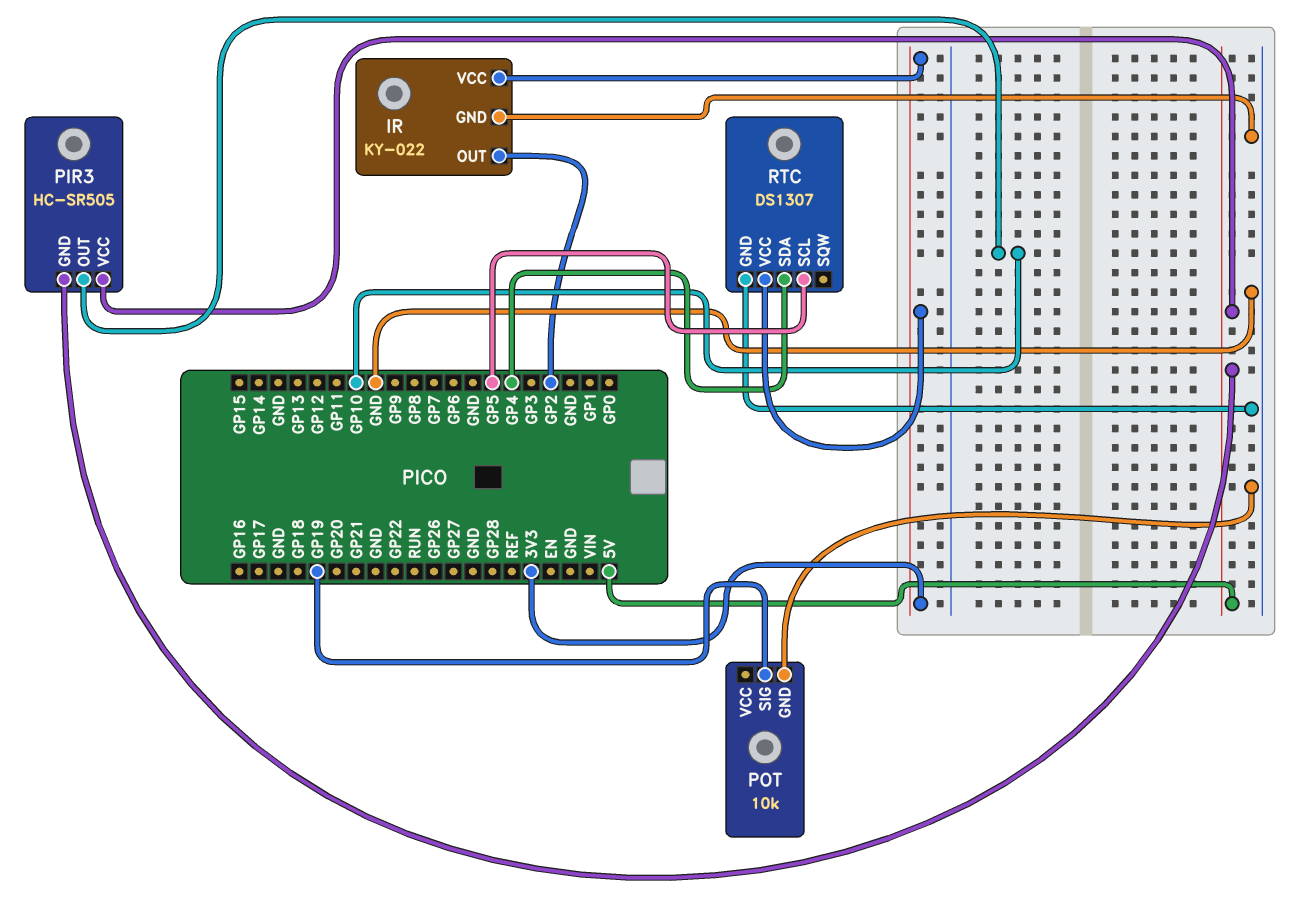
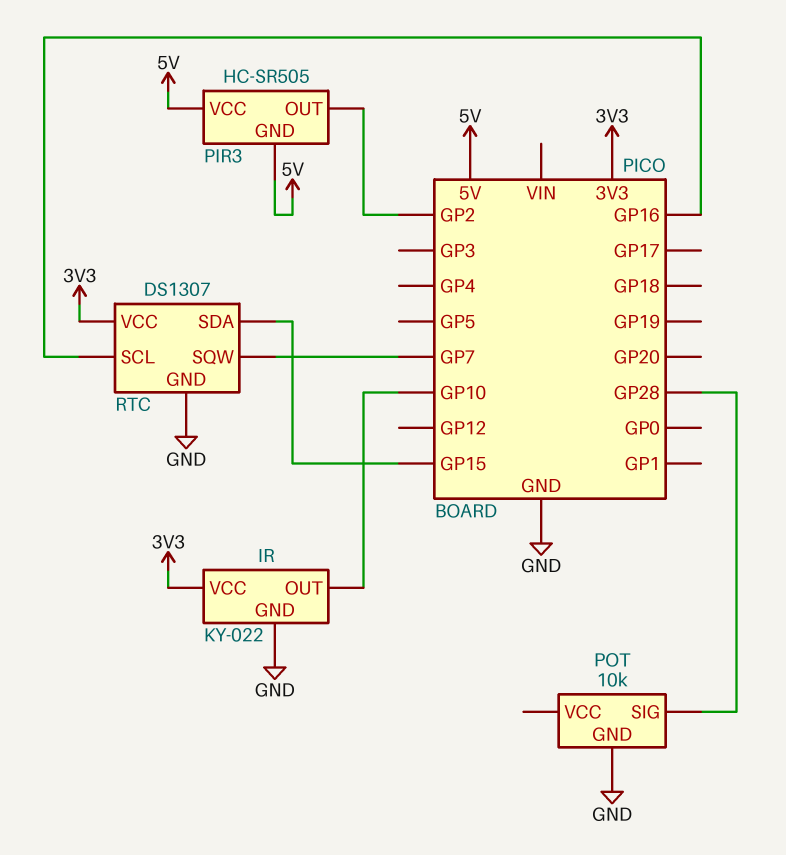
IR pin OUT: GP2 -> GP10
PIR3 pin OUT: GP10 -> GP2
POT pin SIG: GP19 -> GP28
RTC pin SCL: GP5 -> GP16
RTC pin SDA: GP4 -> GP15
RTC pin SQW: none -> GP7

